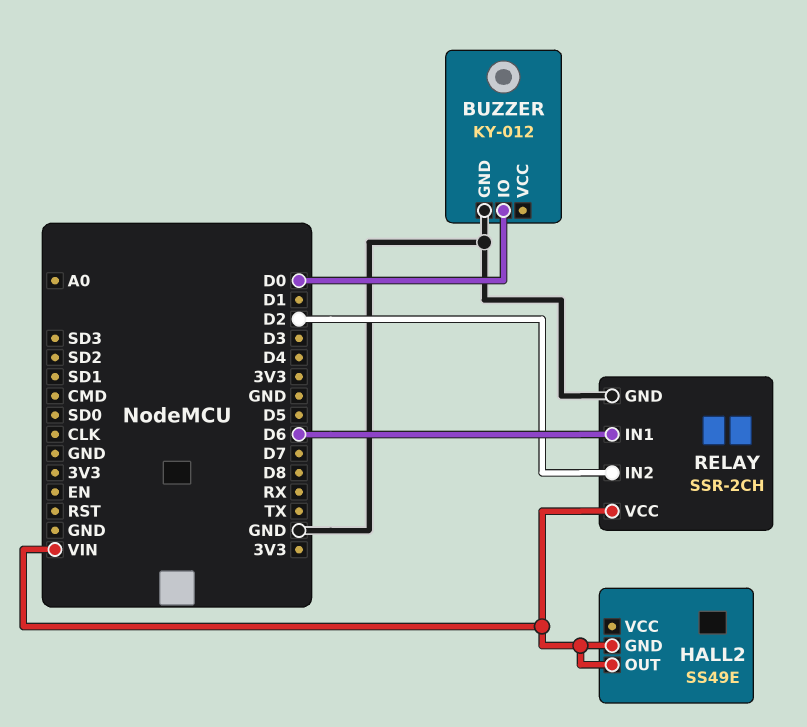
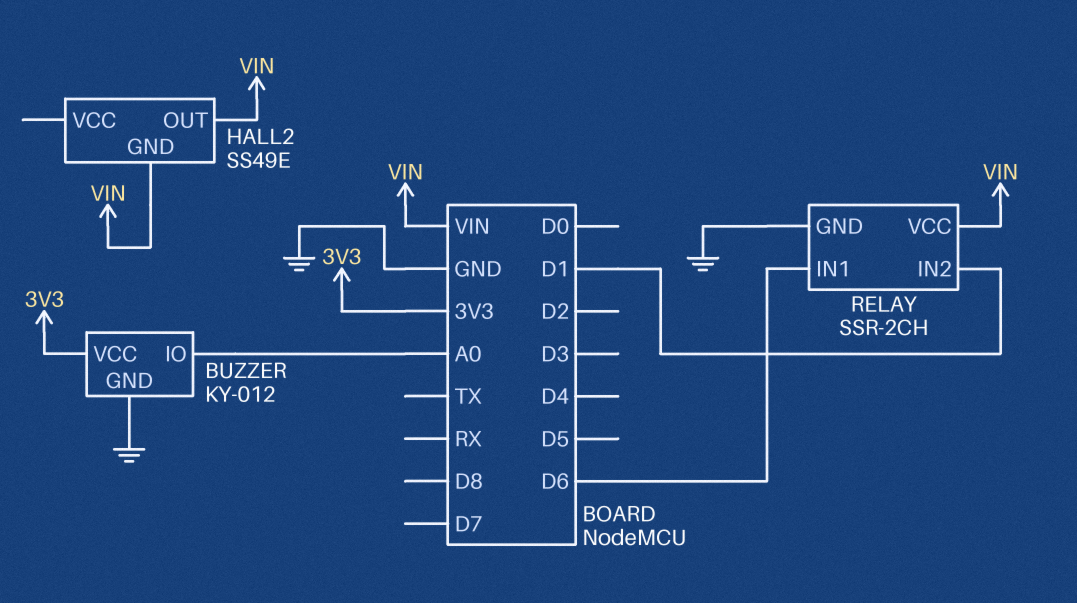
BUZZER pin IO: D0 -> A0
BUZZER pin VCC: none -> 3V3
RELAY pin IN2: D2 -> D1

